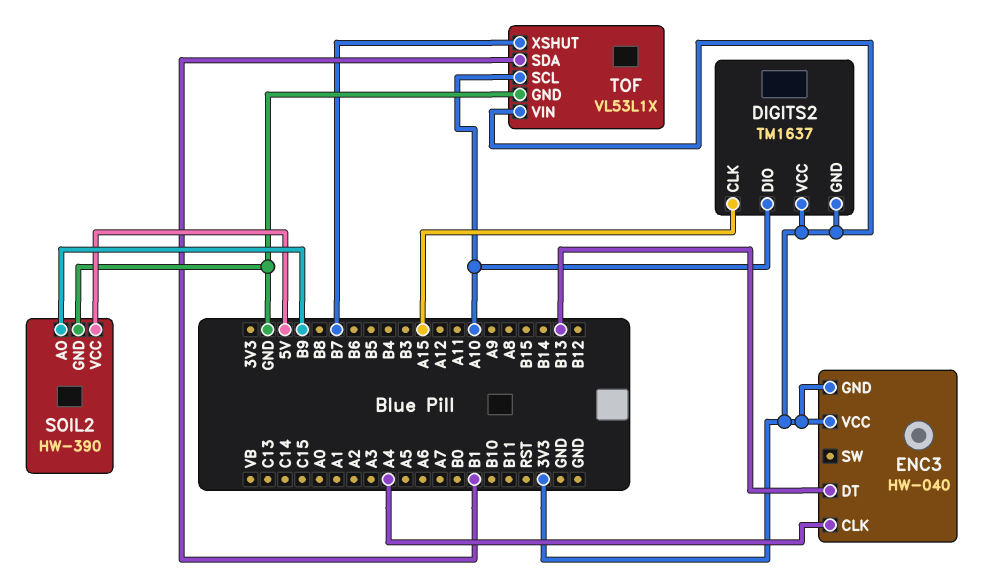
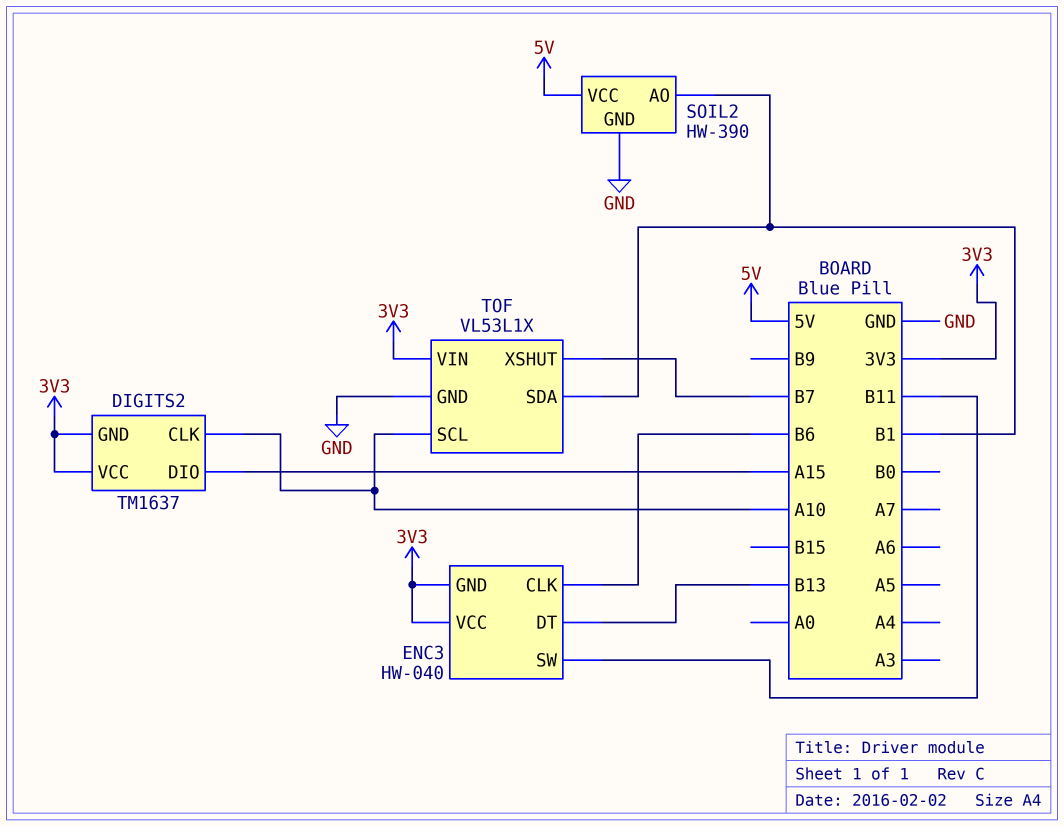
DIGITS2 pin CLK: A15 -> A10
DIGITS2 pin DIO: A10 -> A15
ENC3 pin CLK: A4 -> B6
ENC3 pin SW: none -> B11
SOIL2 pin AO: B9 -> B1

